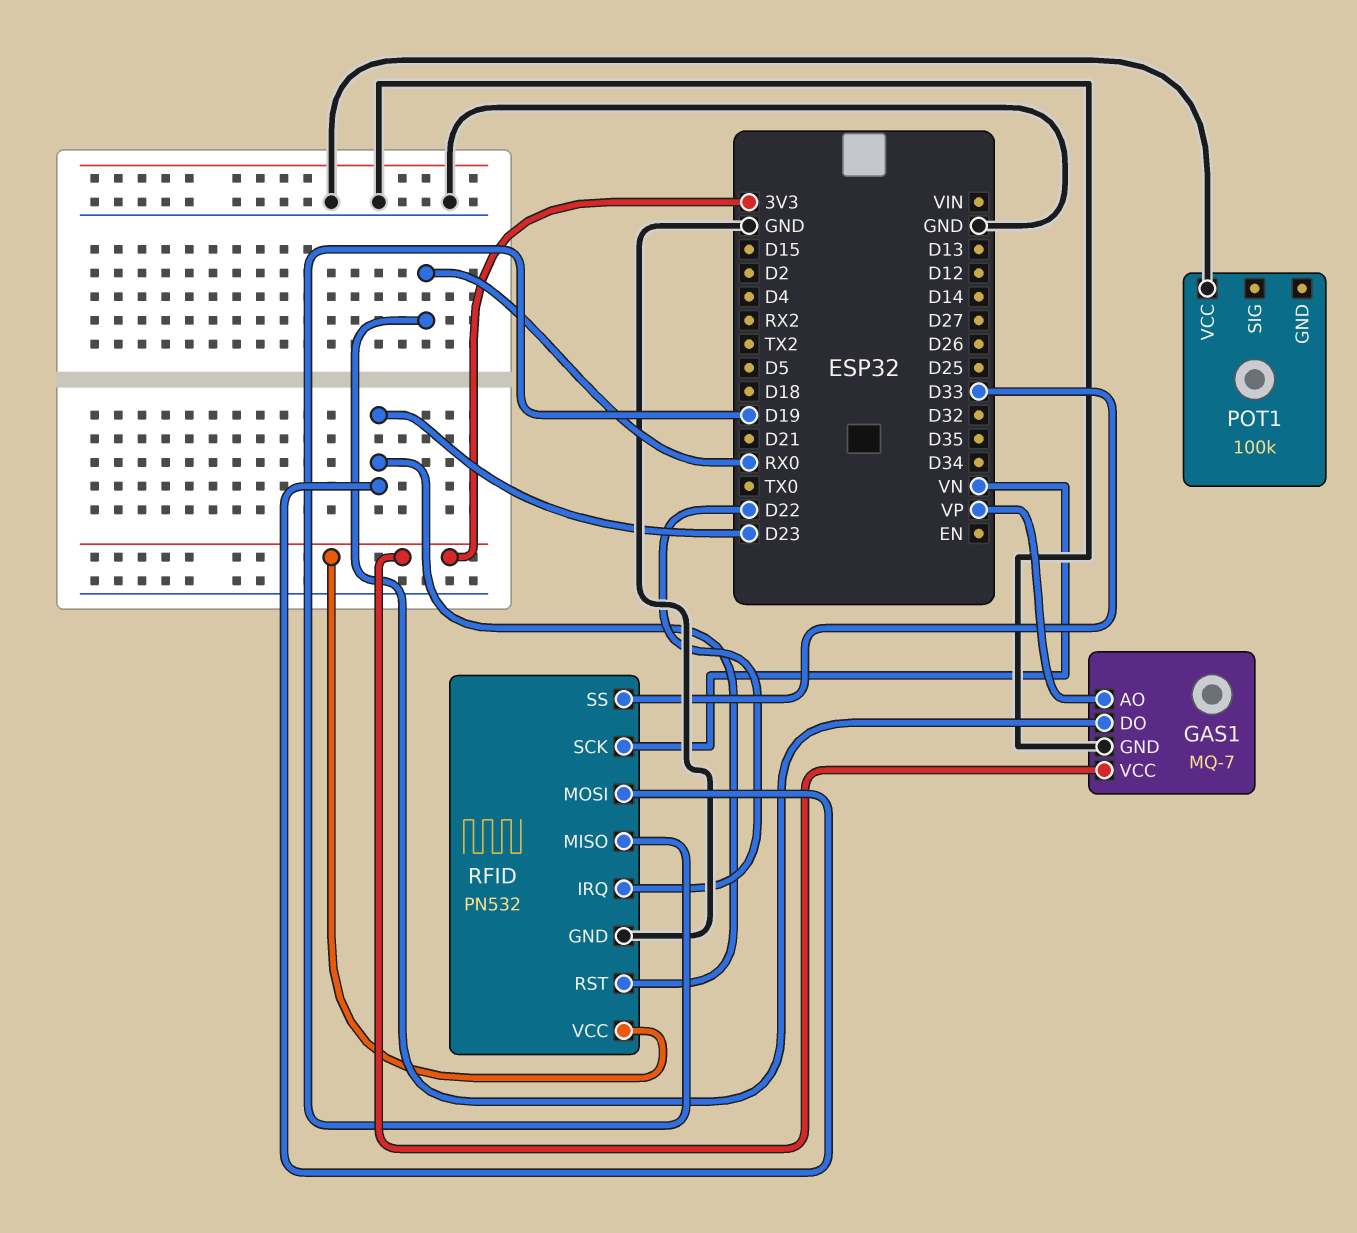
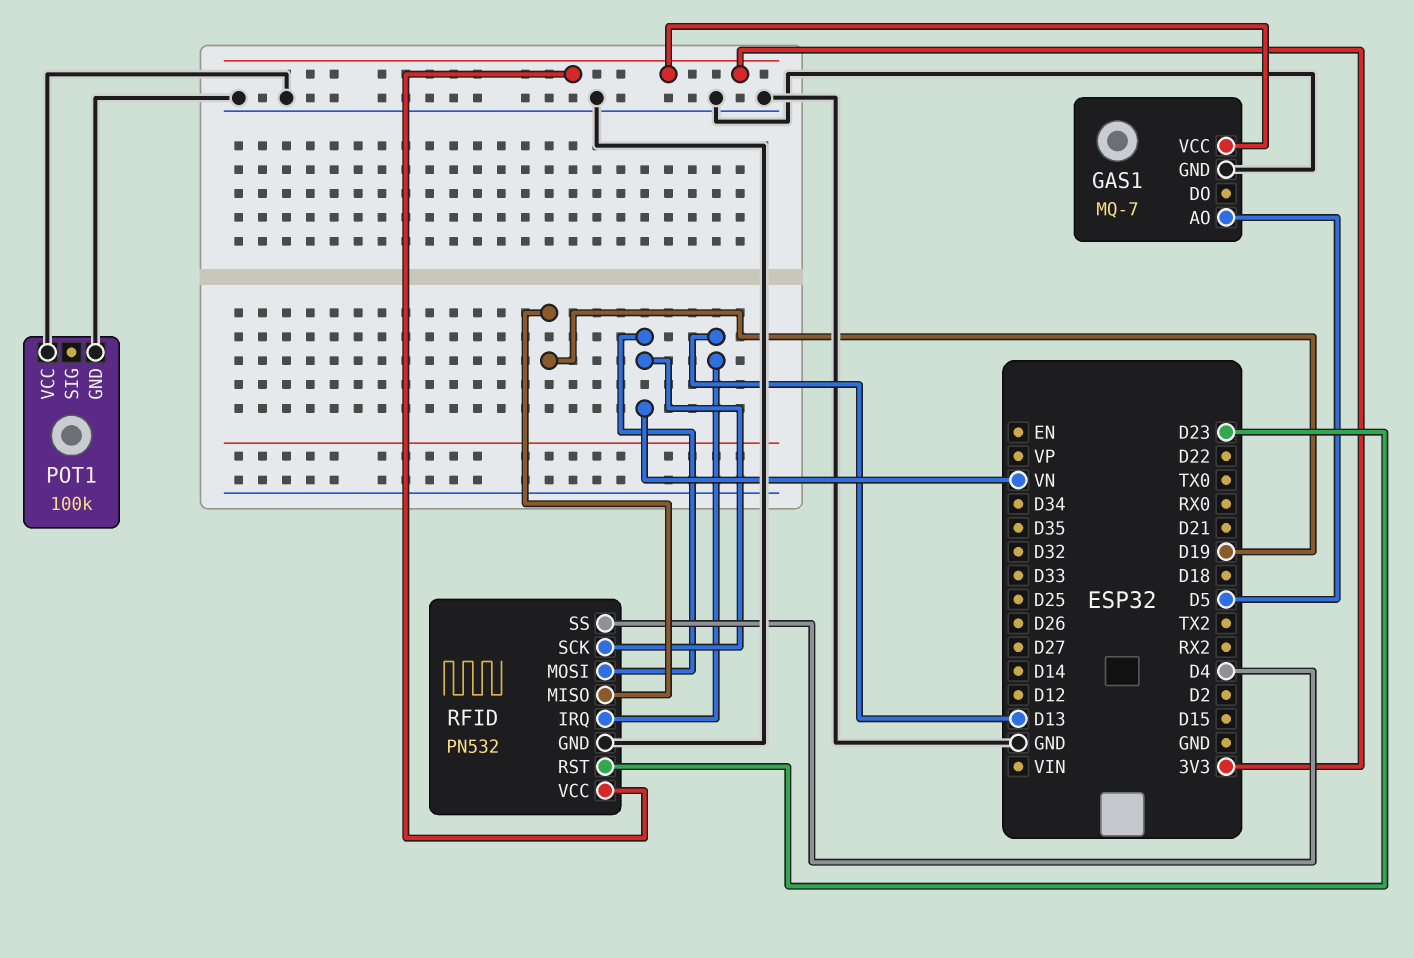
GAS1 pin AO: VP -> D5
GAS1 pin DO: RX0 -> none
POT1 pin GND: none -> GND
RFID pin IRQ: D22 -> D13
RFID pin MOSI: D23 -> VN
RFID pin SS: D33 -> D4

